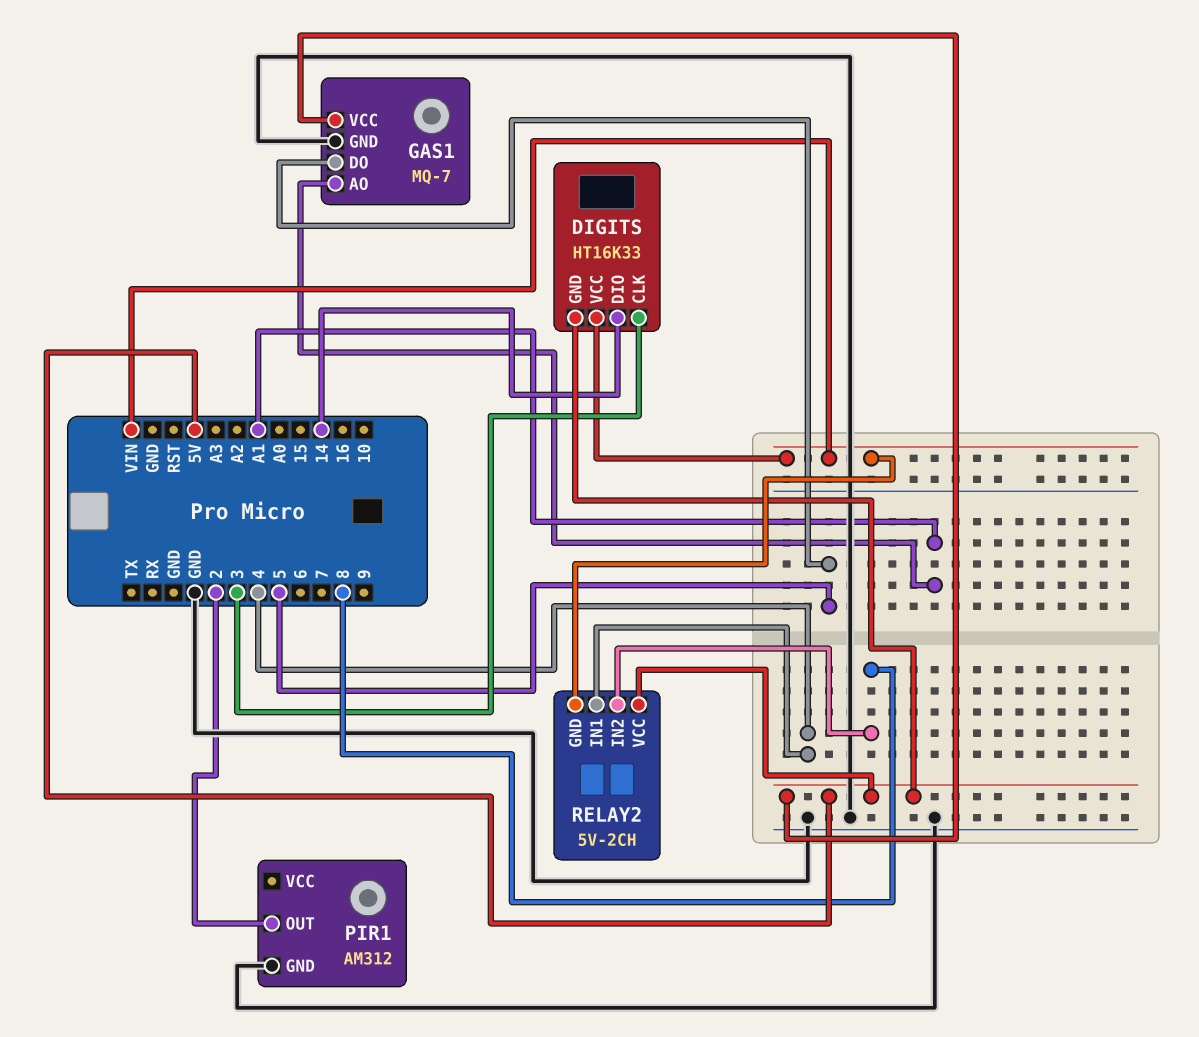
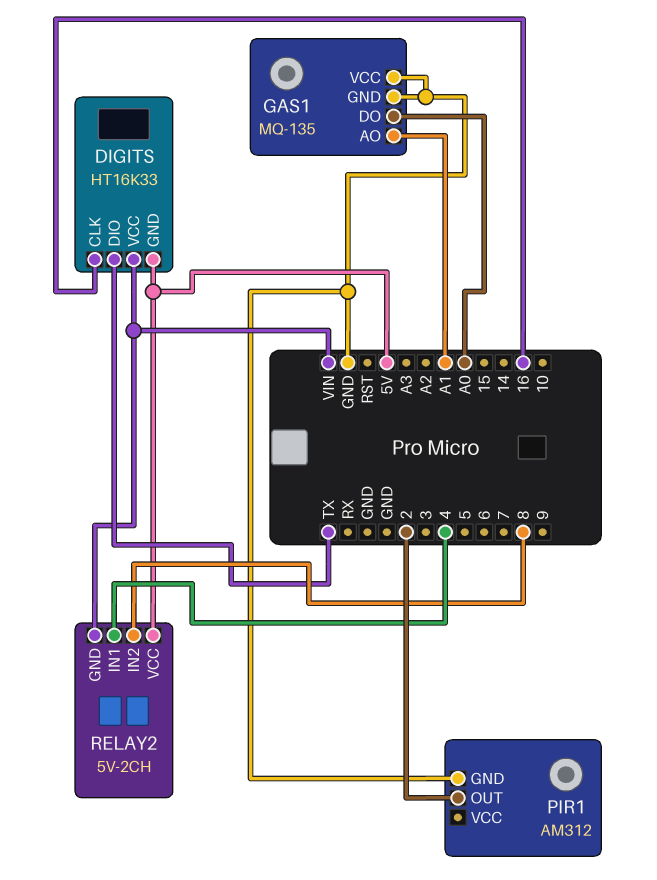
DIGITS pin CLK: 3 -> 16
DIGITS pin DIO: 14 -> TX
GAS1: MQ-7 -> MQ-135
GAS1 pin DO: 5 -> A0
GAS1 pin VCC: 5V -> GND

